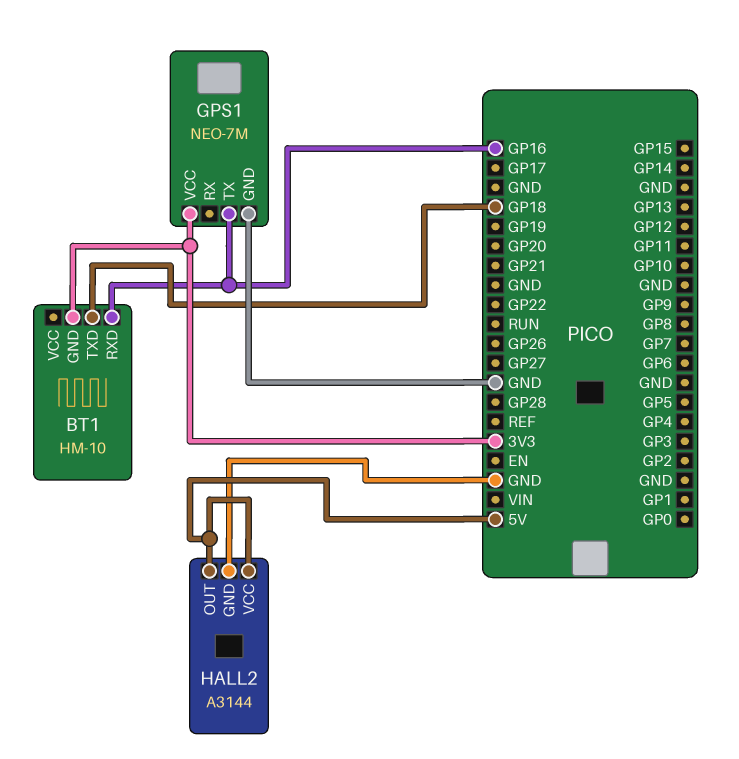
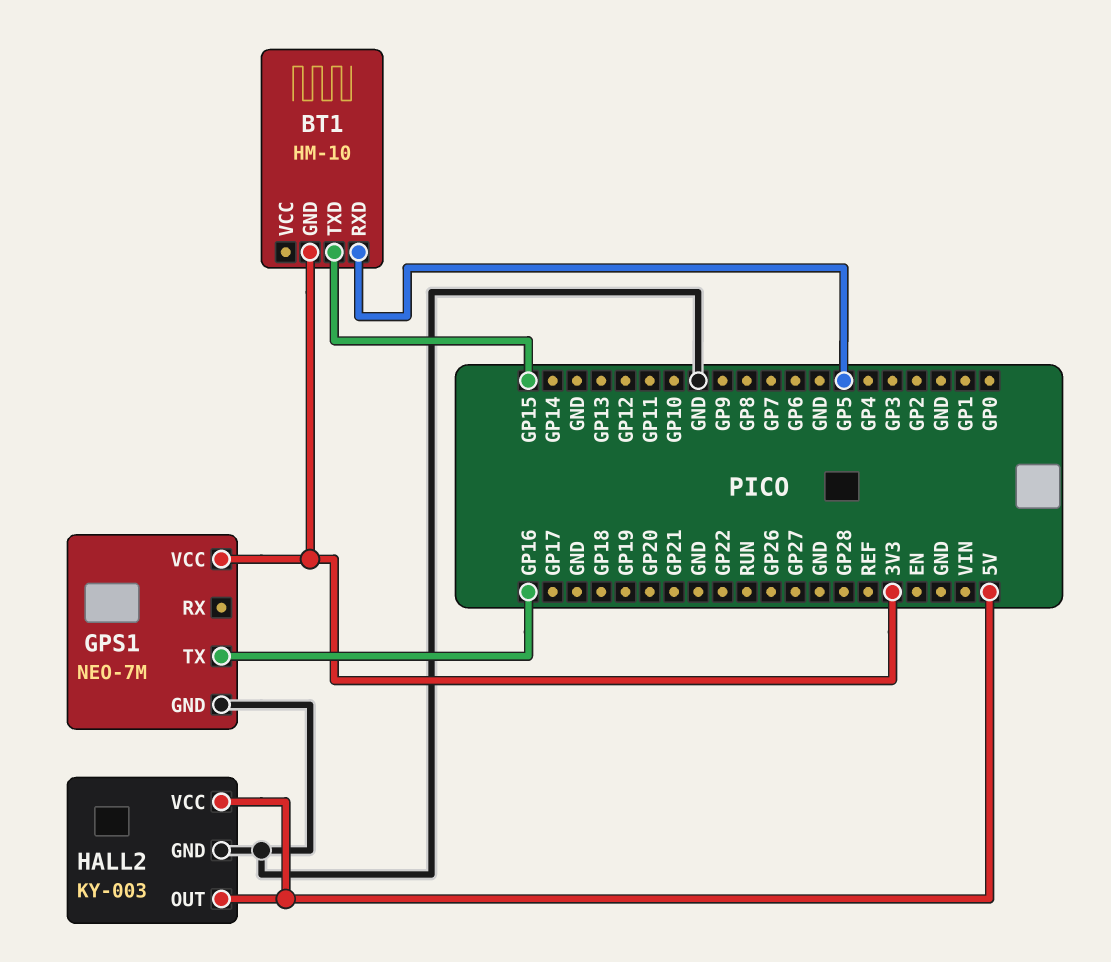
BT1 pin RXD: GP16 -> GP5
BT1 pin TXD: GP18 -> GP15
HALL2: A3144 -> KY-003

